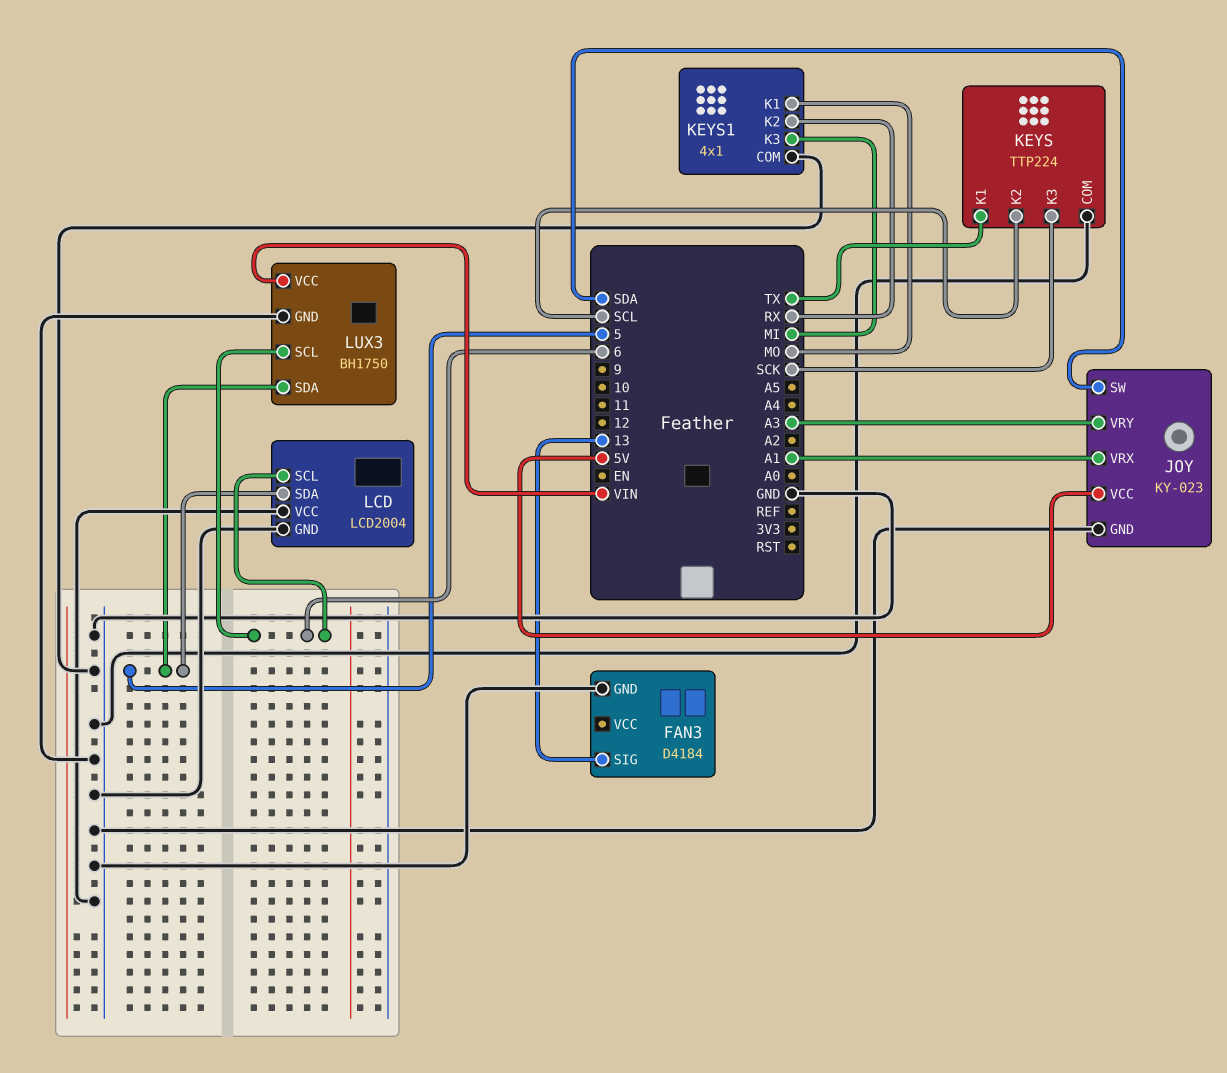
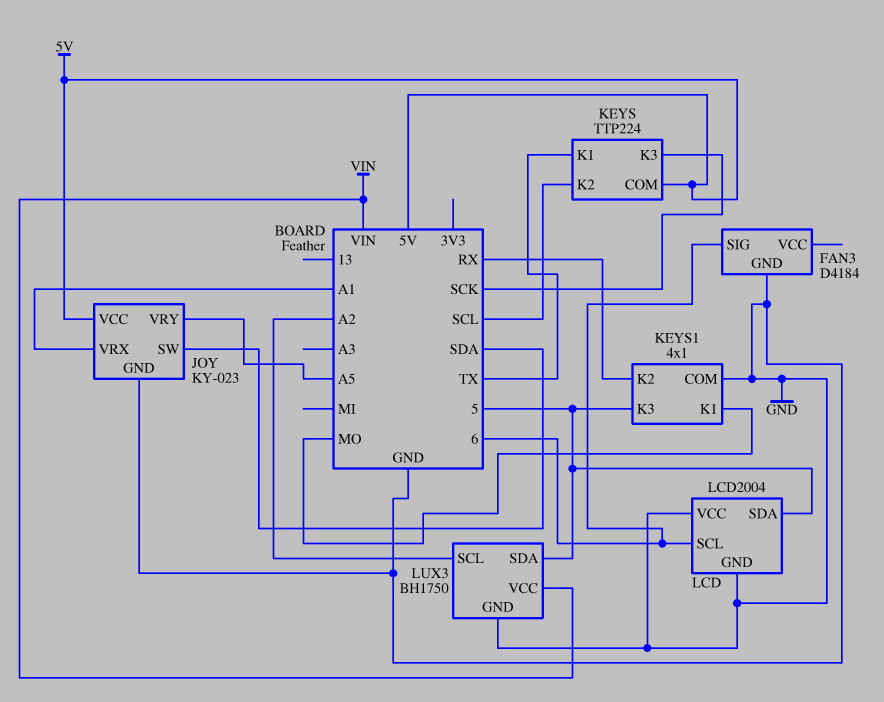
FAN3 pin SIG: 13 -> 6
JOY pin VRY: A3 -> A5
KEYS pin COM: GND -> 5V
KEYS1 pin K3: MI -> 5
LUX3 pin SCL: 6 -> A2

